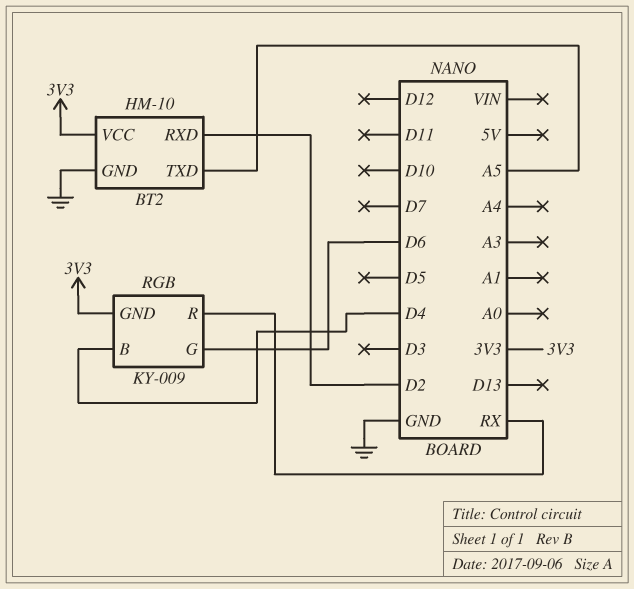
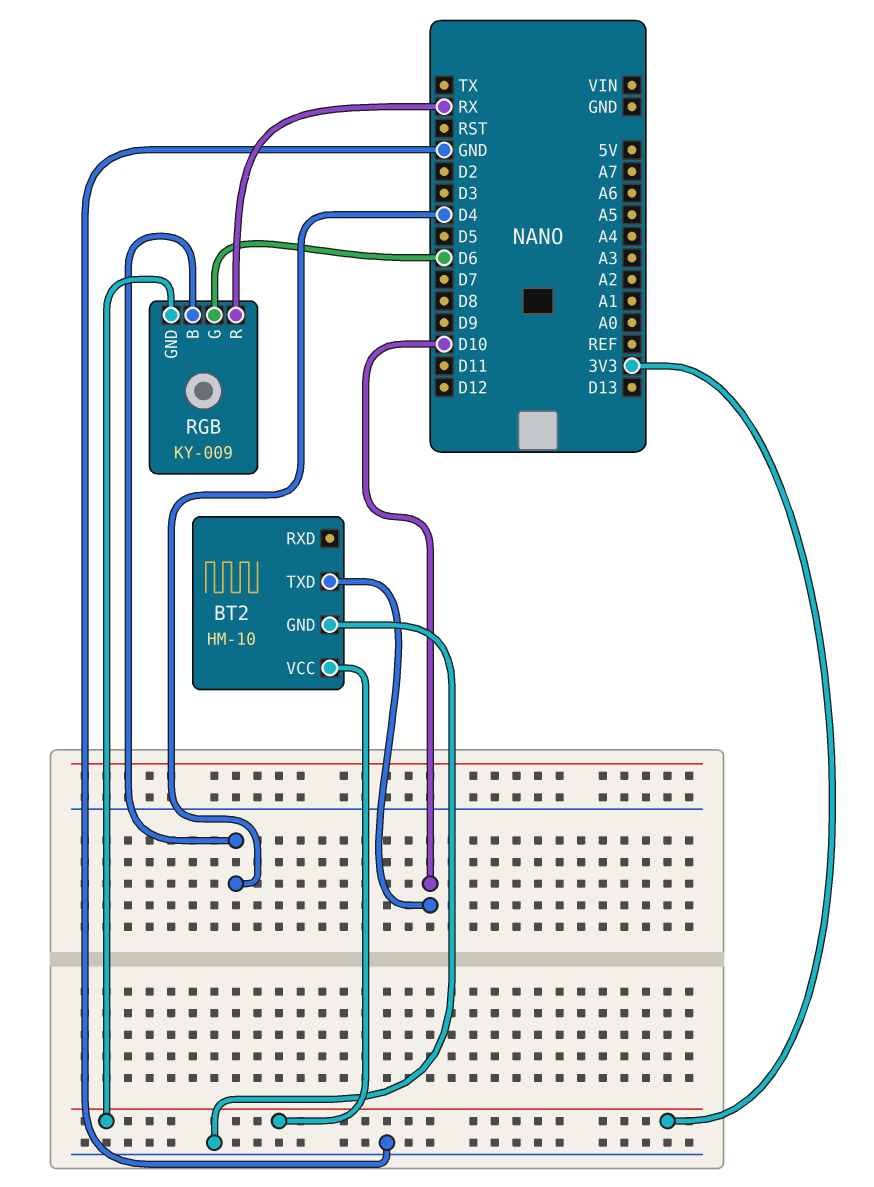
BT2 pin RXD: D2 -> none
BT2 pin TXD: A5 -> D10

